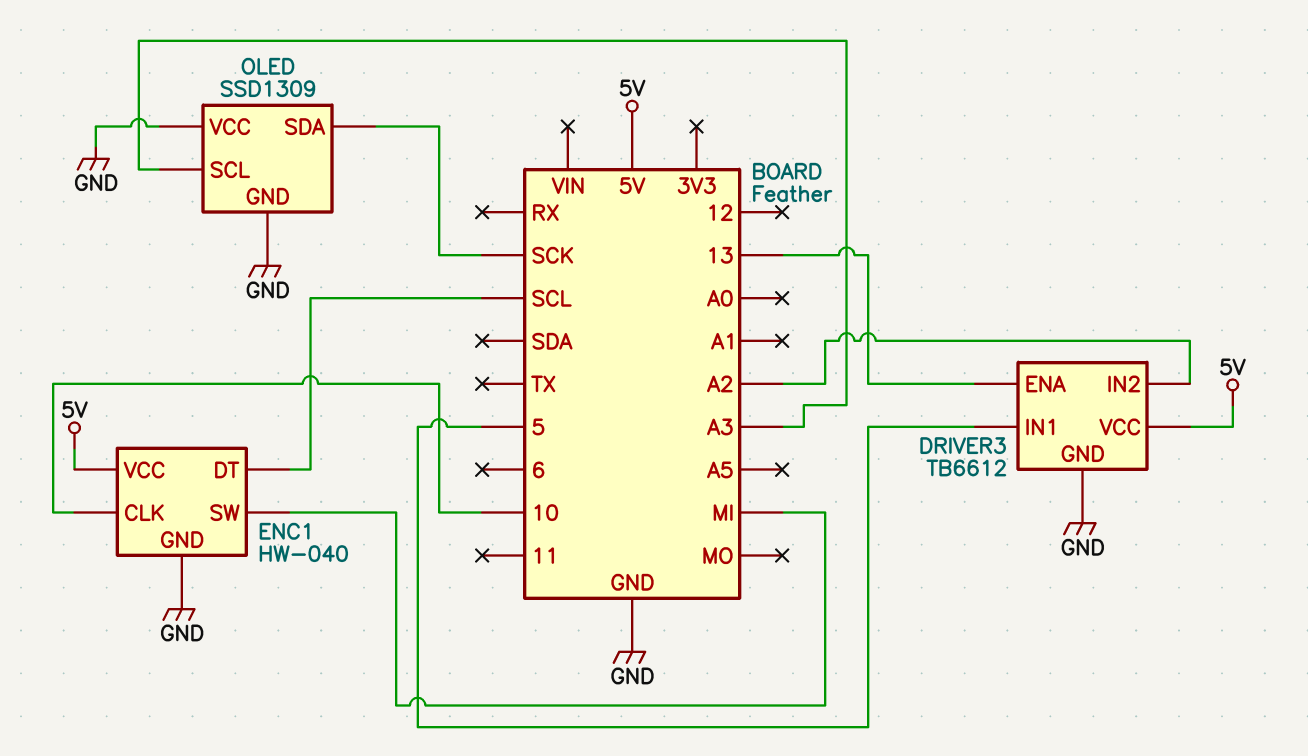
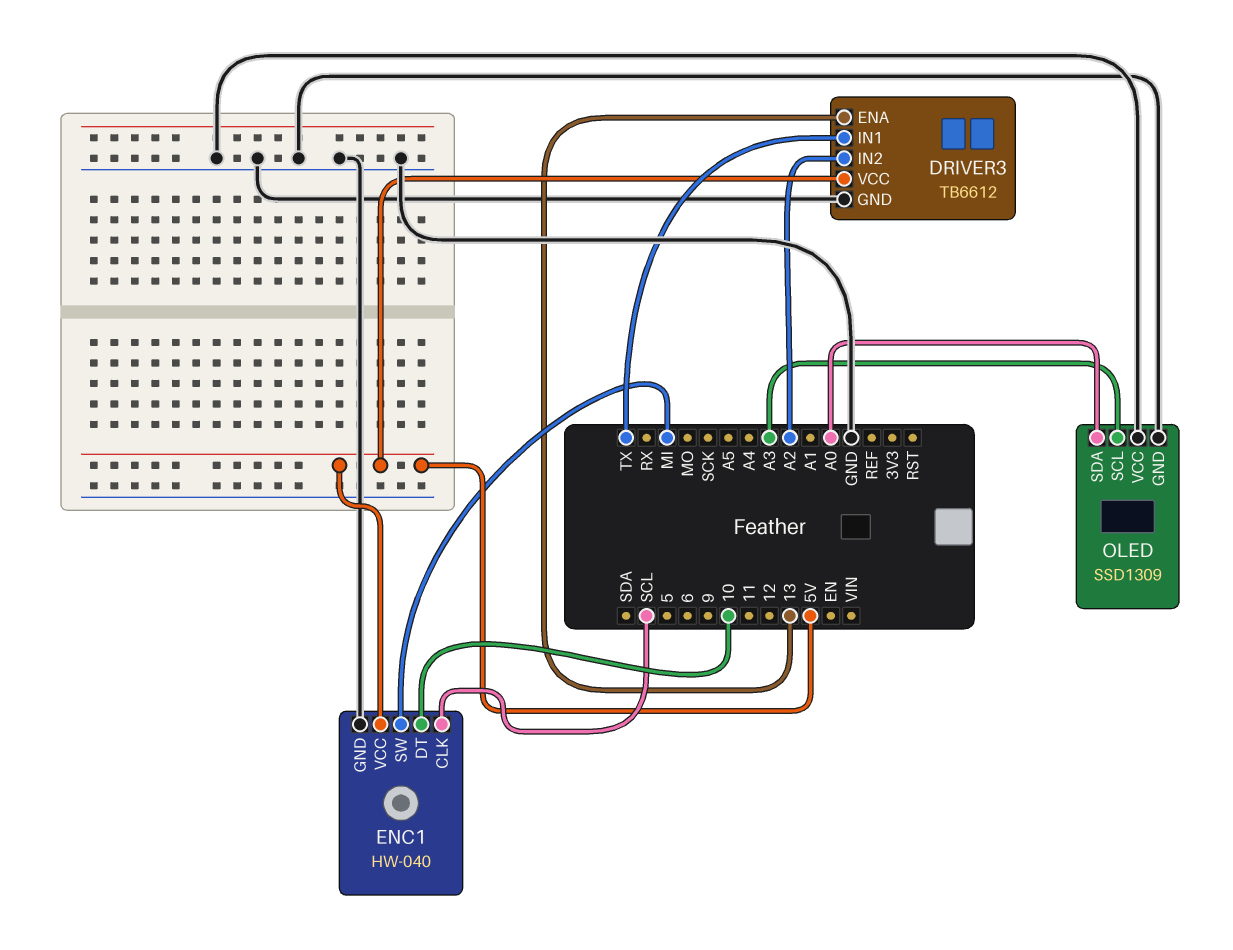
DRIVER3 pin IN1: 5 -> TX
ENC1 pin CLK: 10 -> SCL
ENC1 pin DT: SCL -> 10
OLED pin SDA: SCK -> A0

